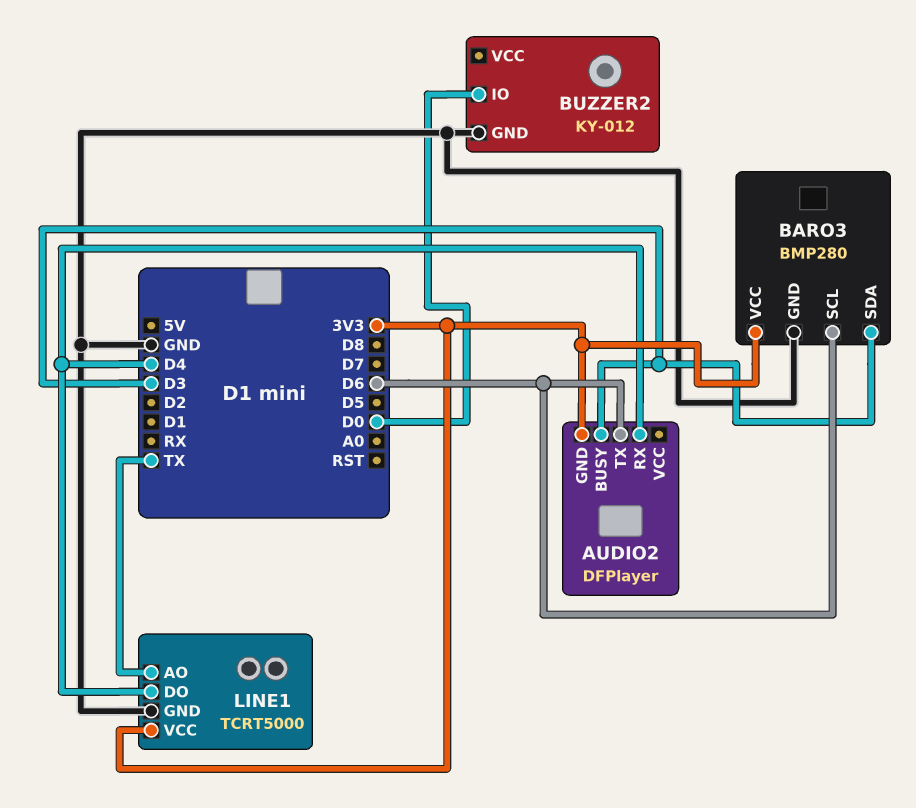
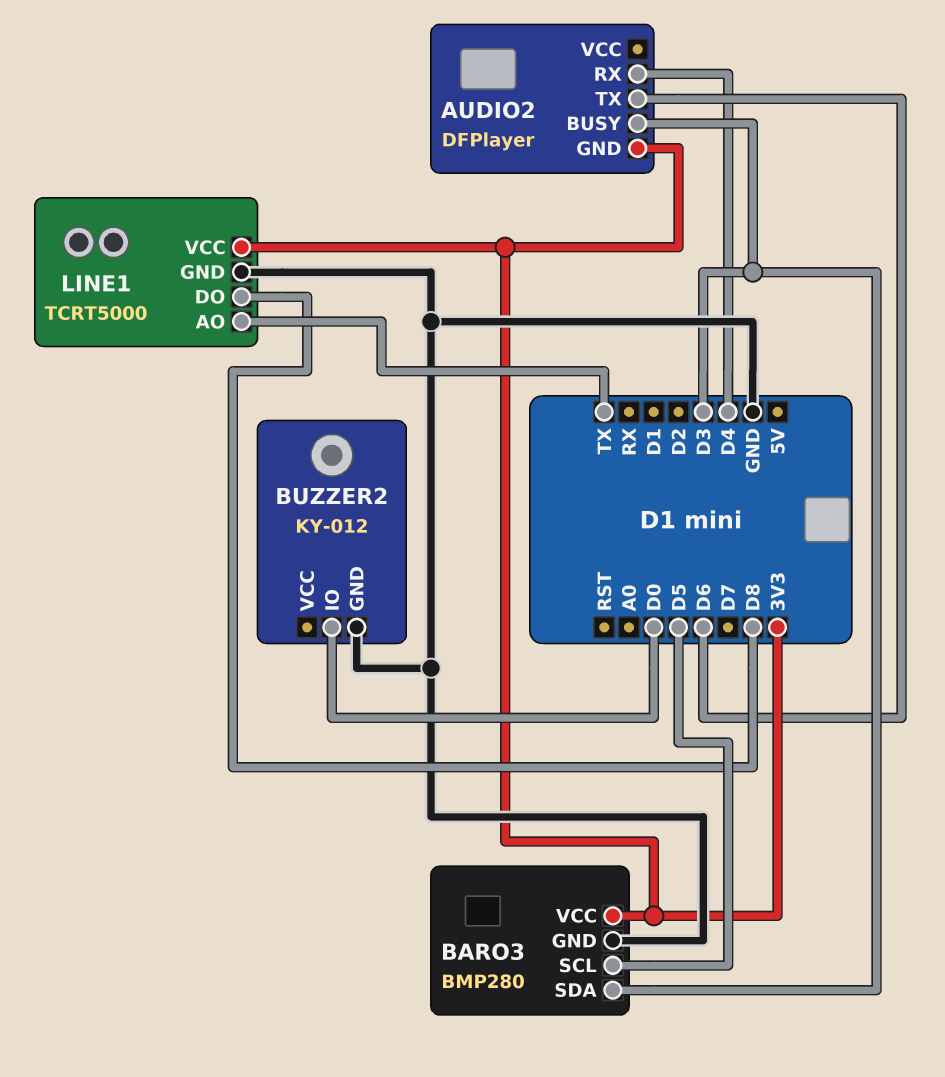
BARO3 pin SCL: D6 -> D5
LINE1 pin DO: D4 -> D8

